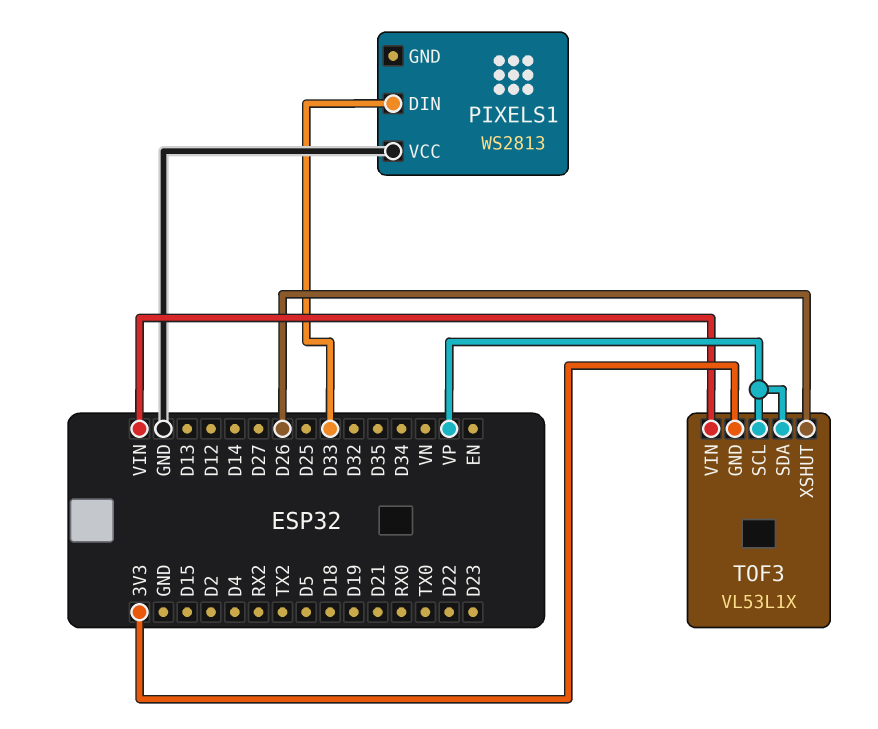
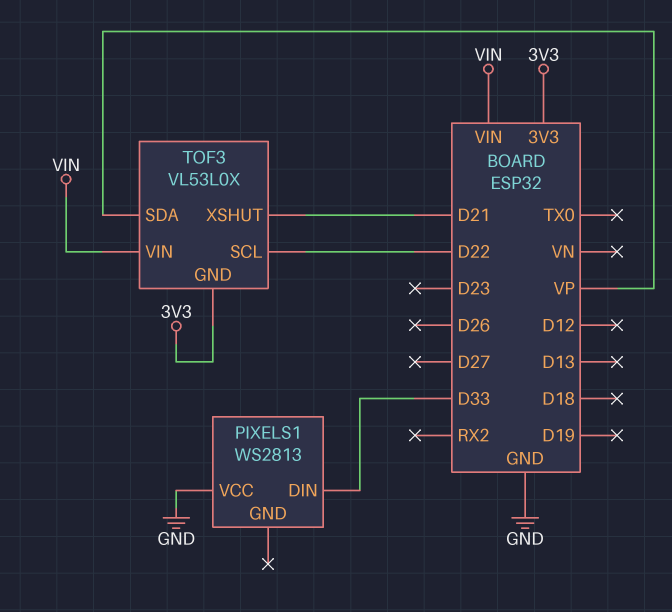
TOF3: VL53L1X -> VL53L0X
TOF3 pin SCL: VP -> D22
TOF3 pin XSHUT: D26 -> D21

